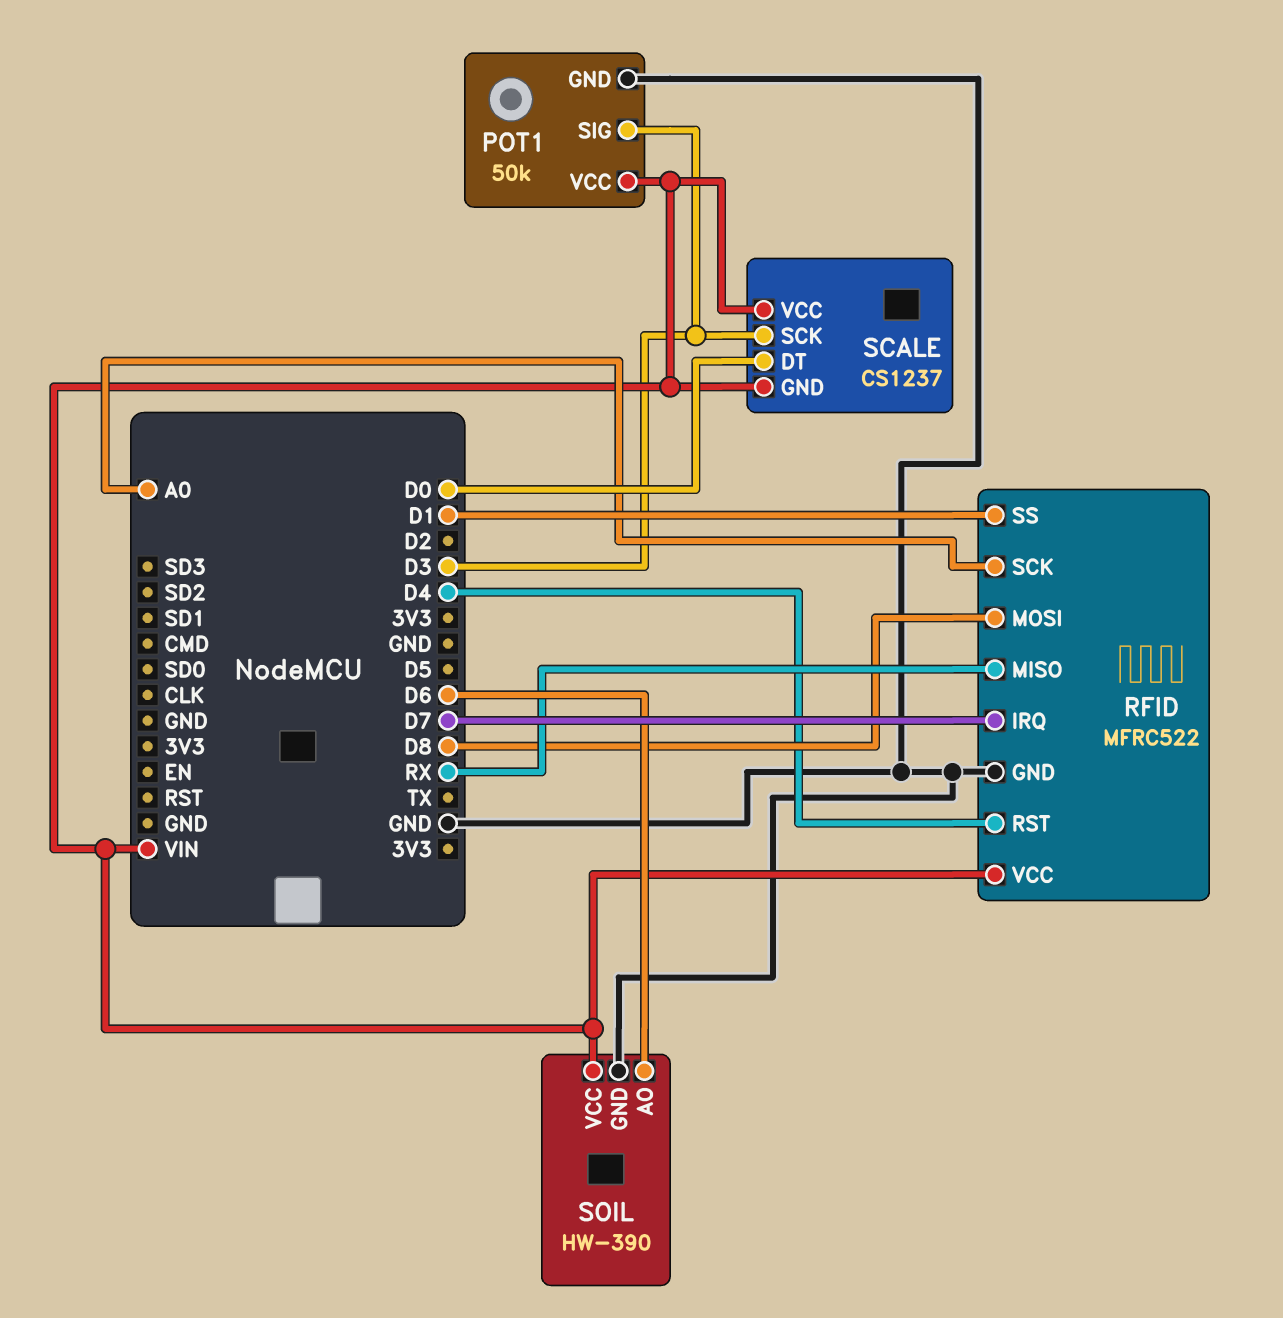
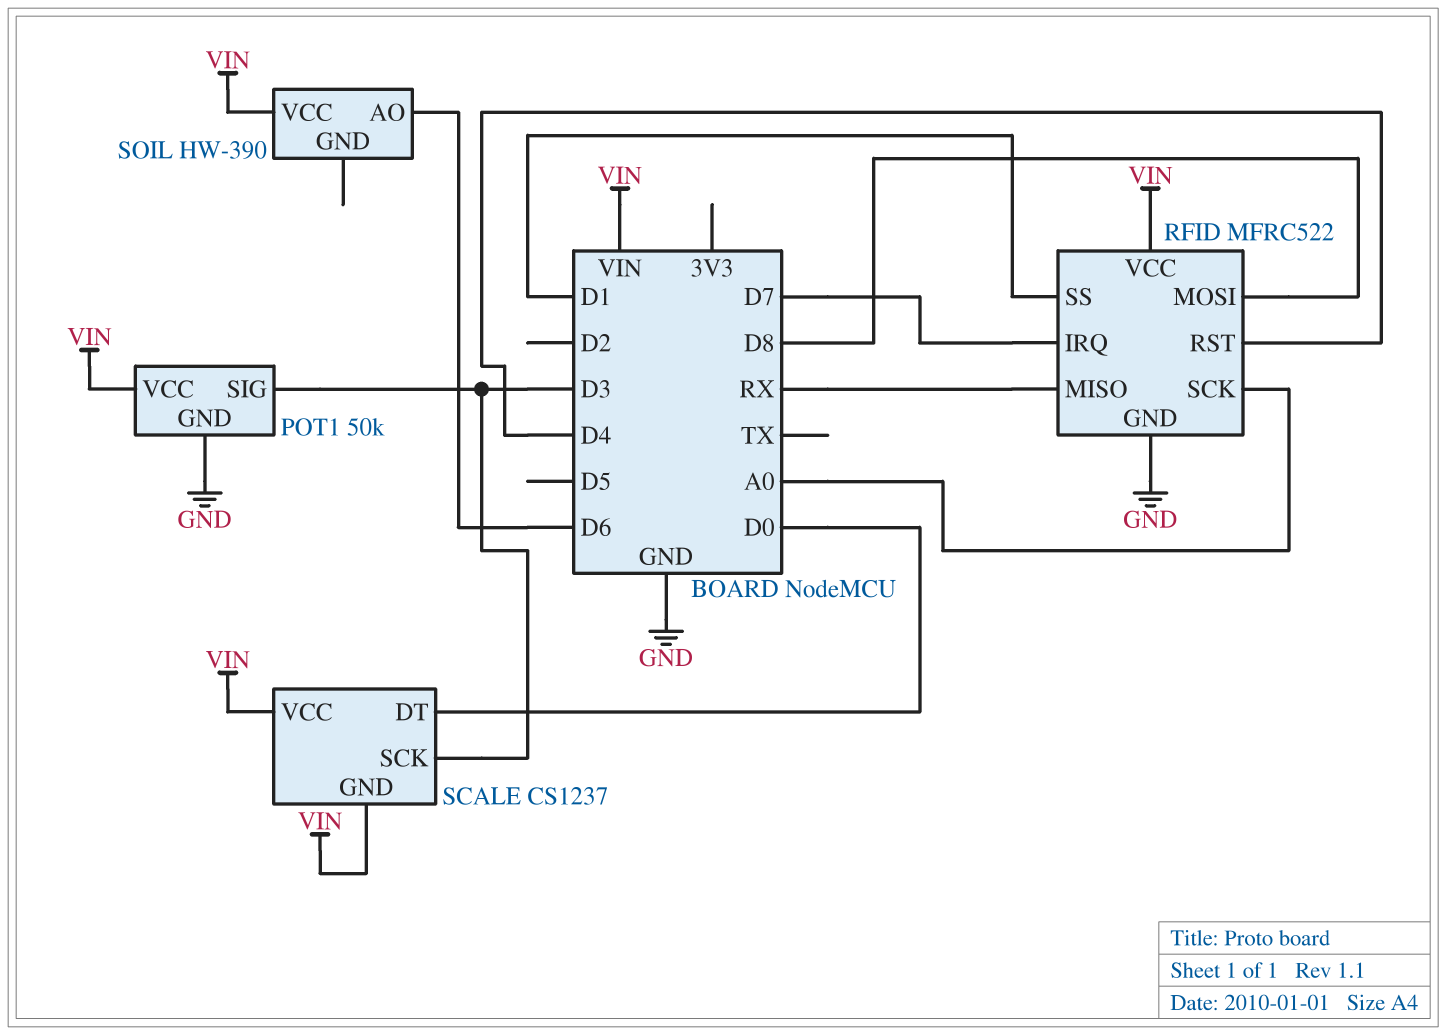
SOIL pin GND: GND -> none

